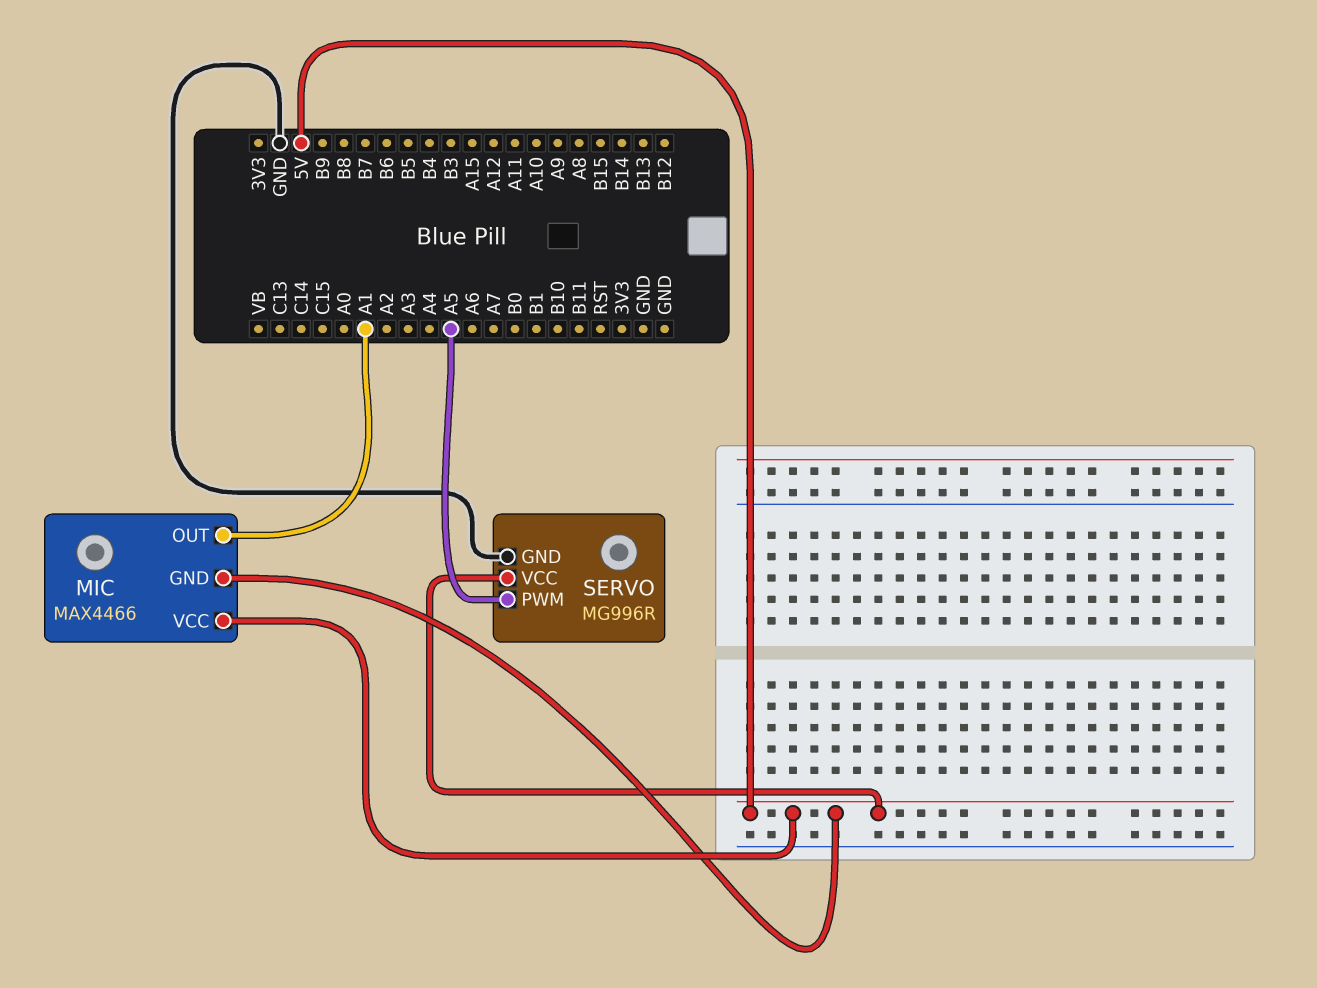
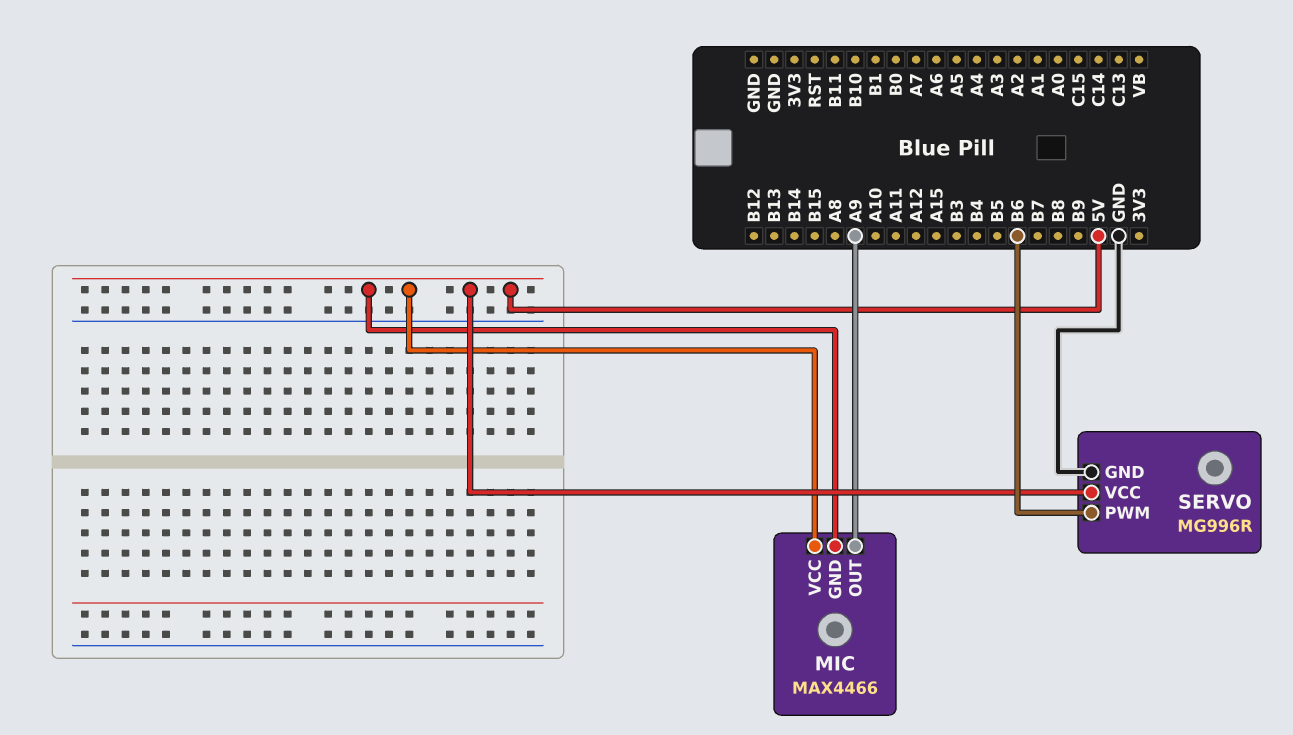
MIC pin OUT: A1 -> A9
SERVO pin PWM: A5 -> B6

